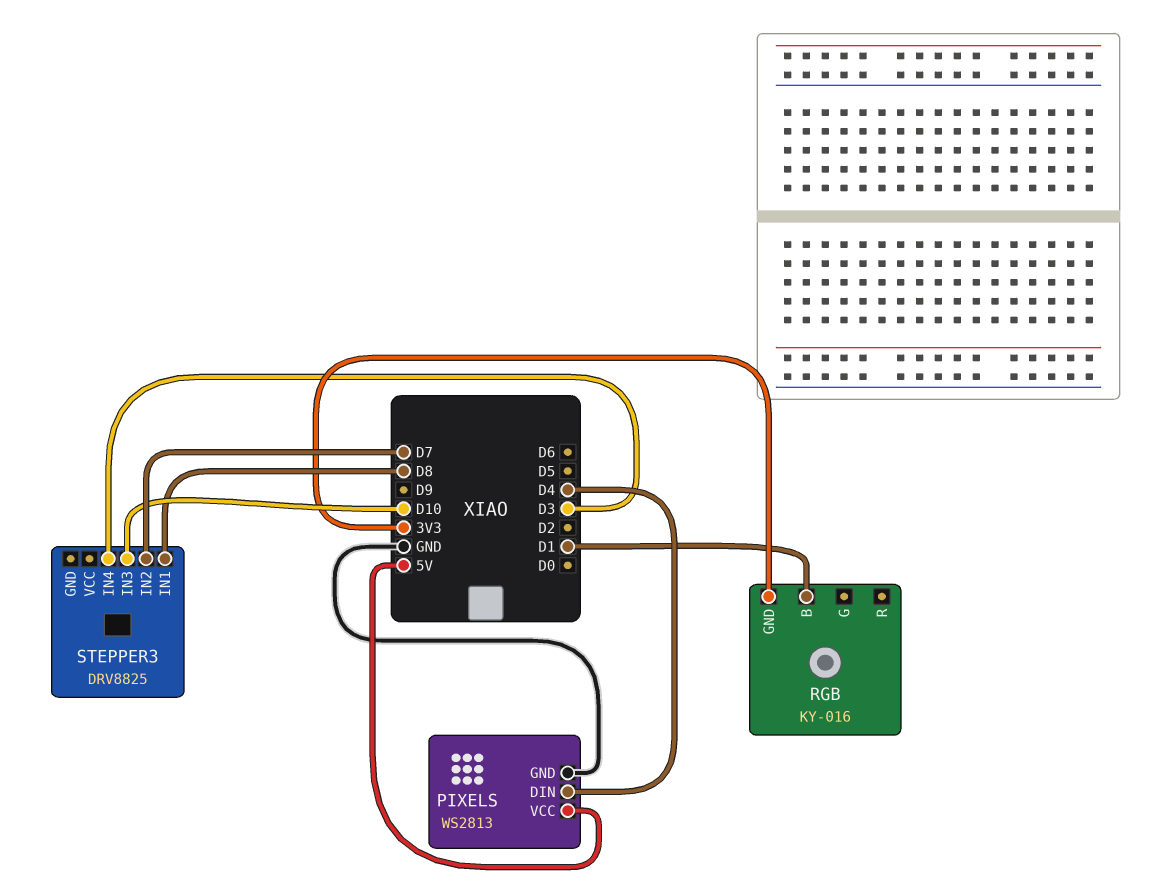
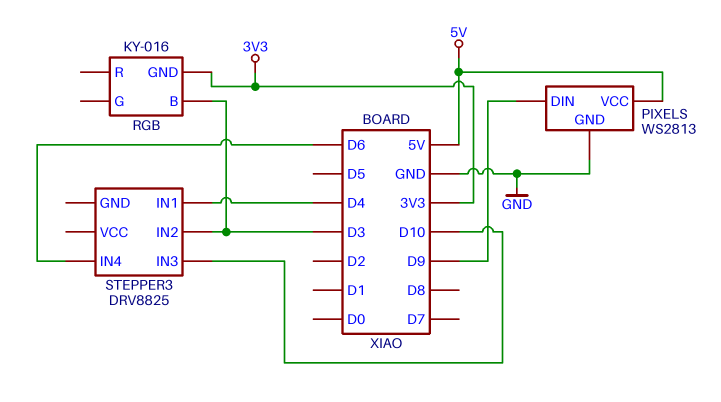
PIXELS pin DIN: D4 -> D9
RGB pin B: D1 -> D3
STEPPER3 pin IN1: D8 -> D4
STEPPER3 pin IN2: D7 -> D3
STEPPER3 pin IN4: D3 -> D6

